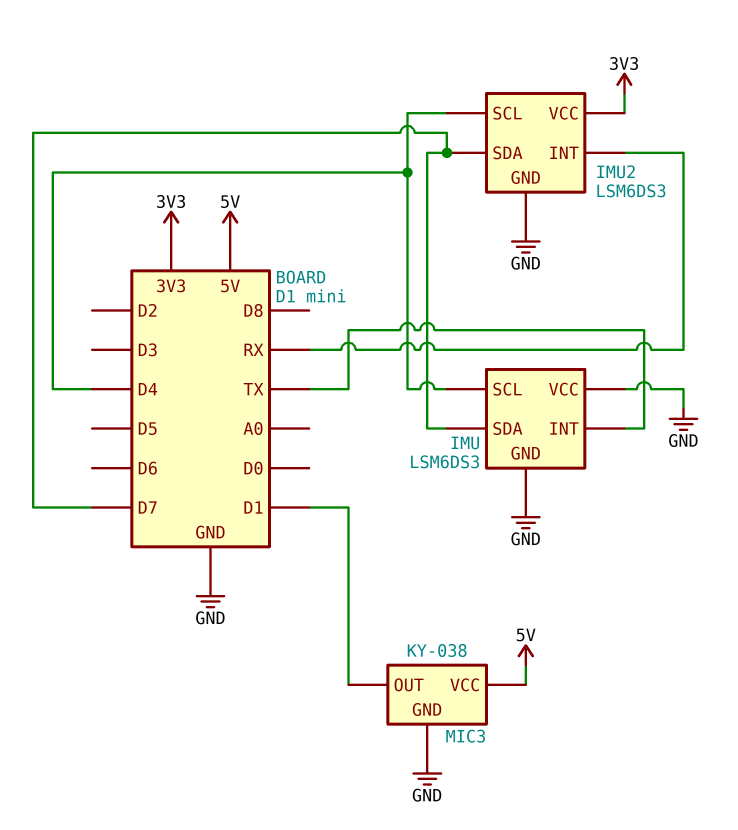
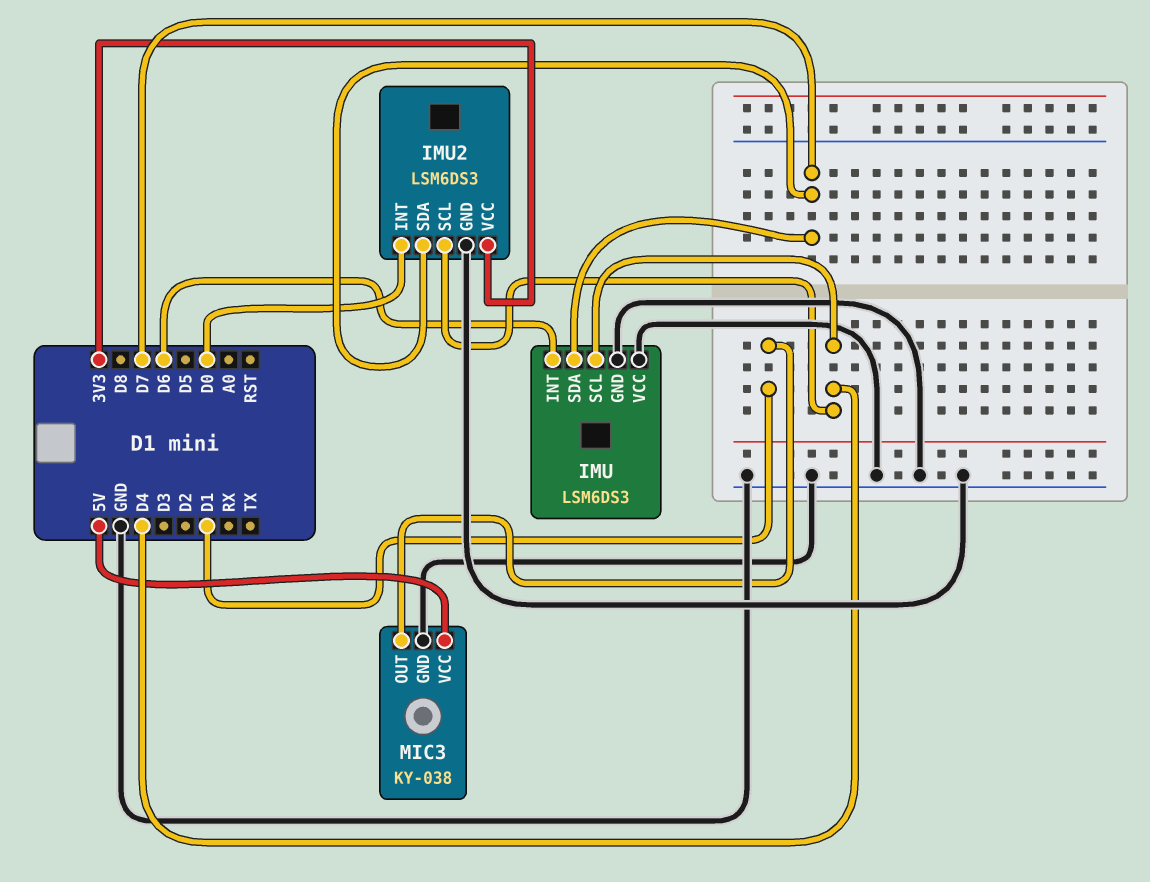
IMU pin INT: TX -> D6
IMU2 pin INT: RX -> D0

